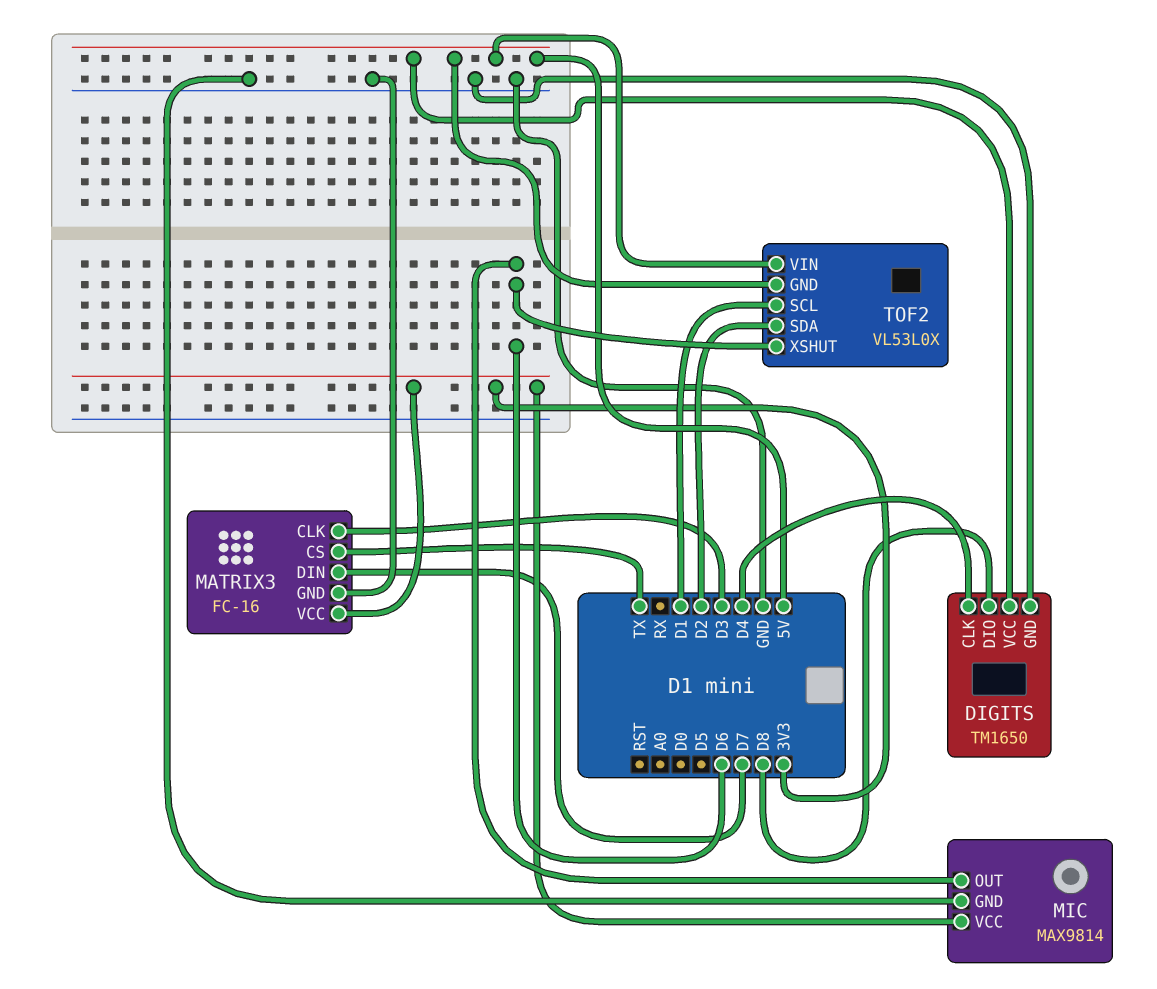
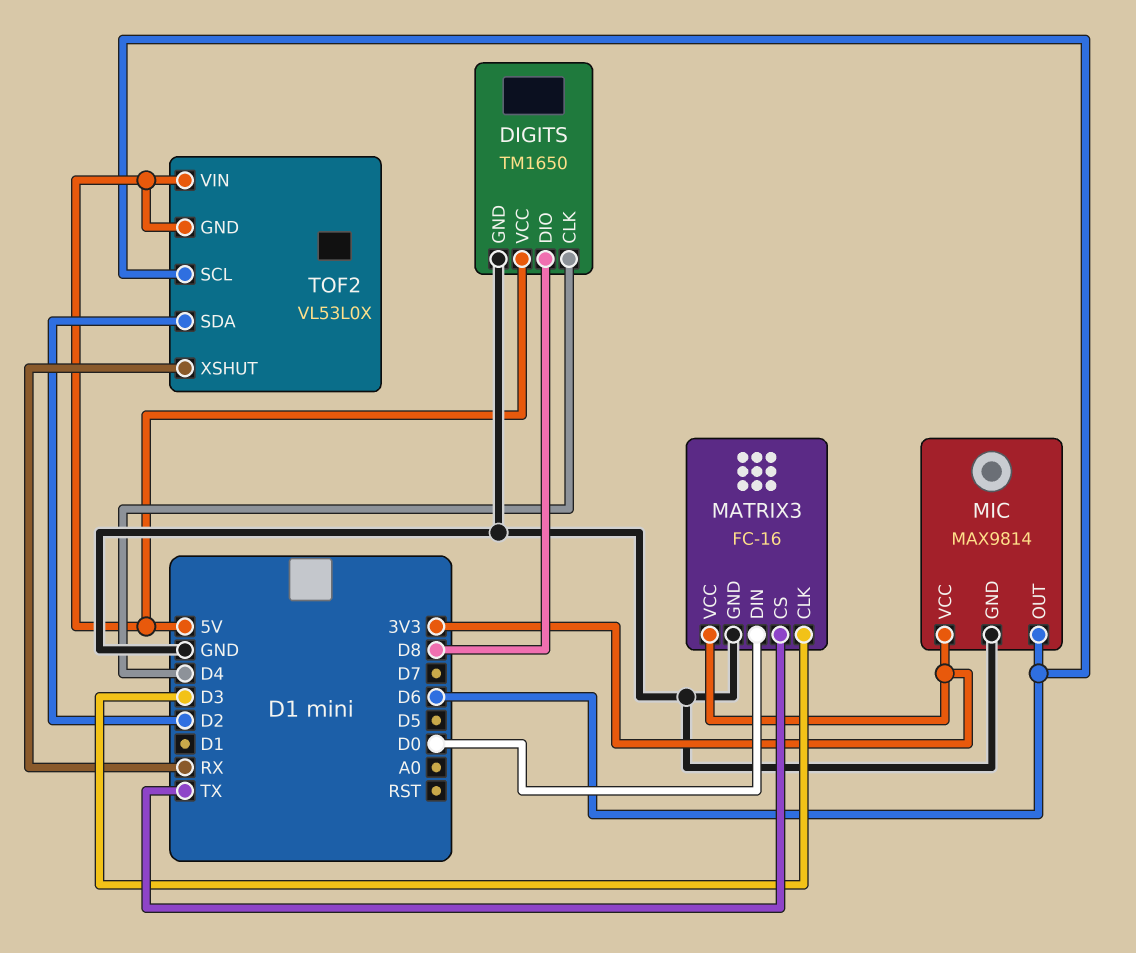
MATRIX3 pin DIN: D7 -> D0
TOF2 pin SCL: D1 -> D6
TOF2 pin XSHUT: D6 -> RX

